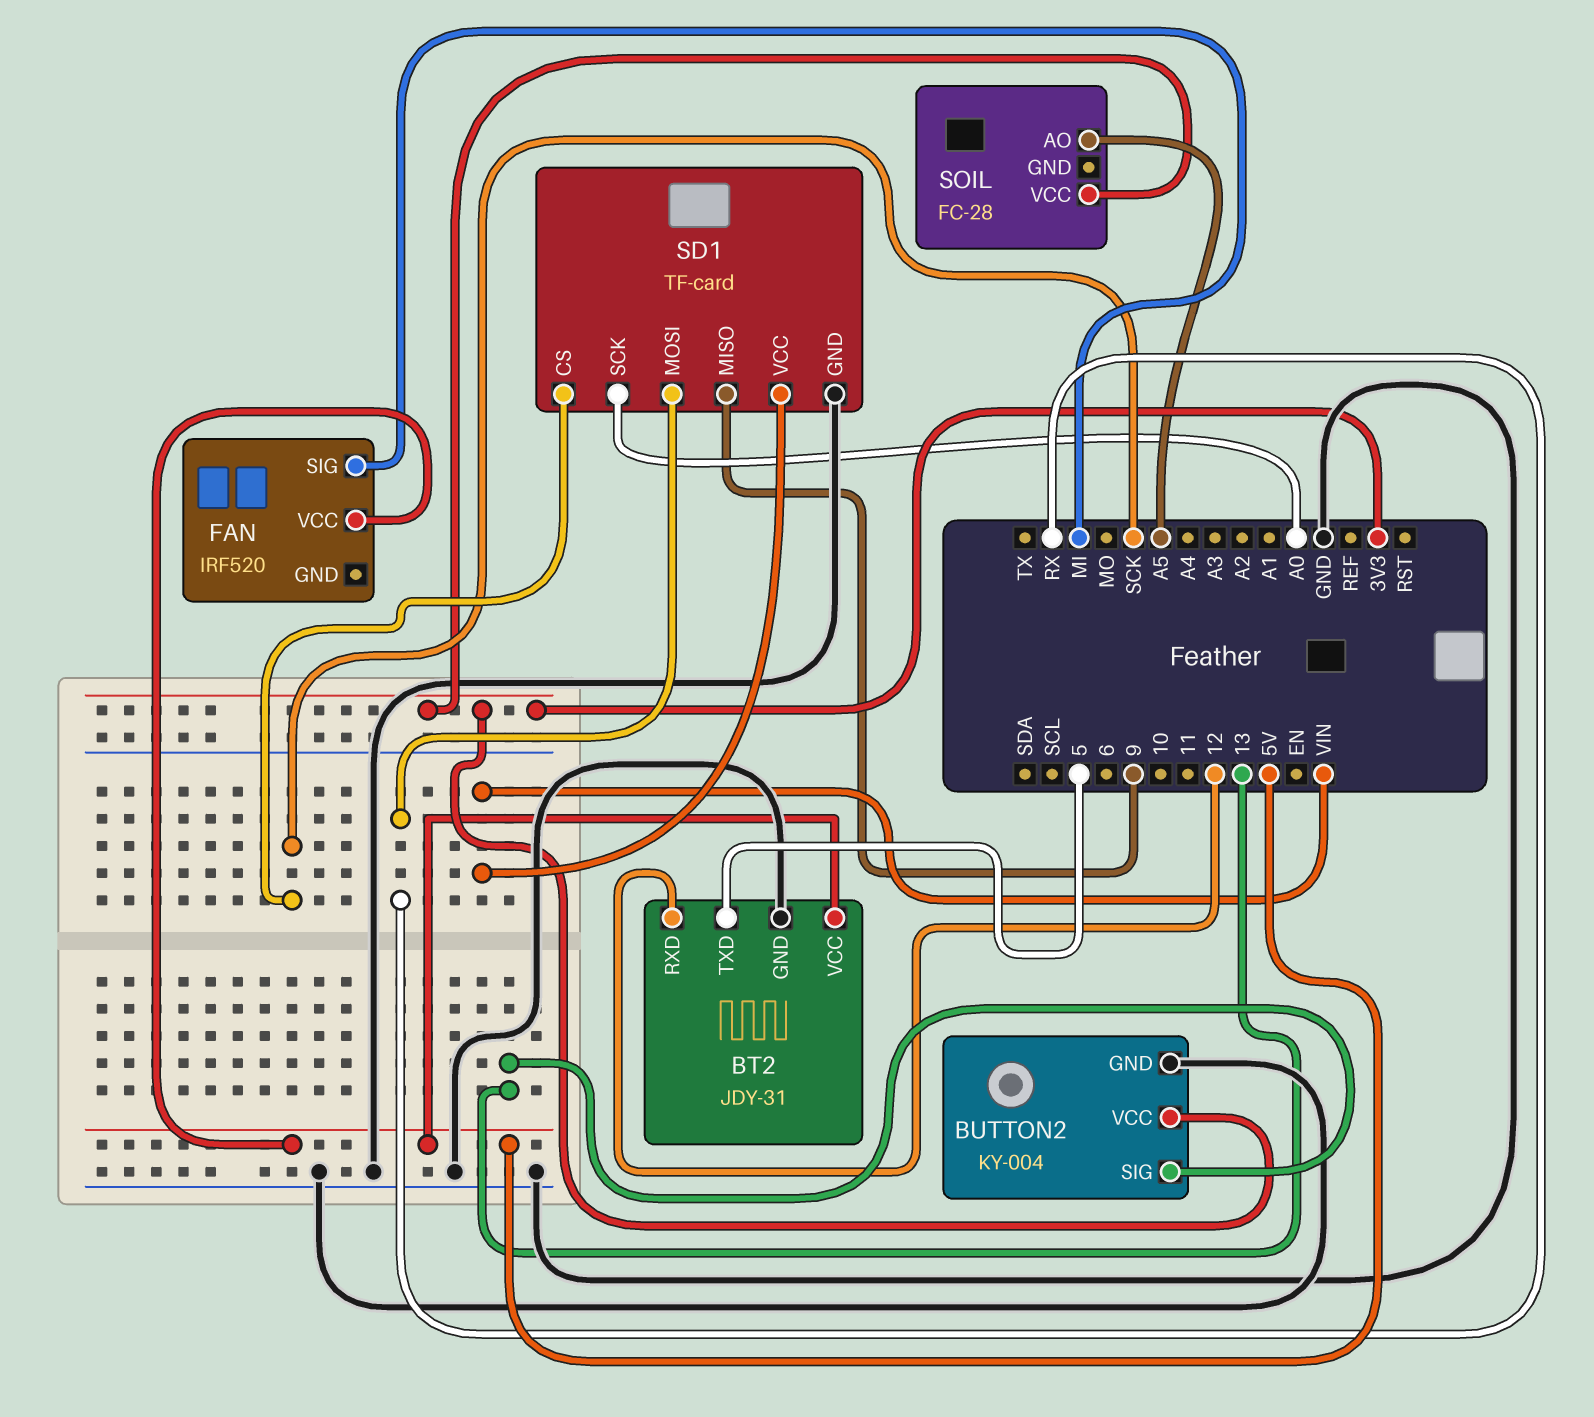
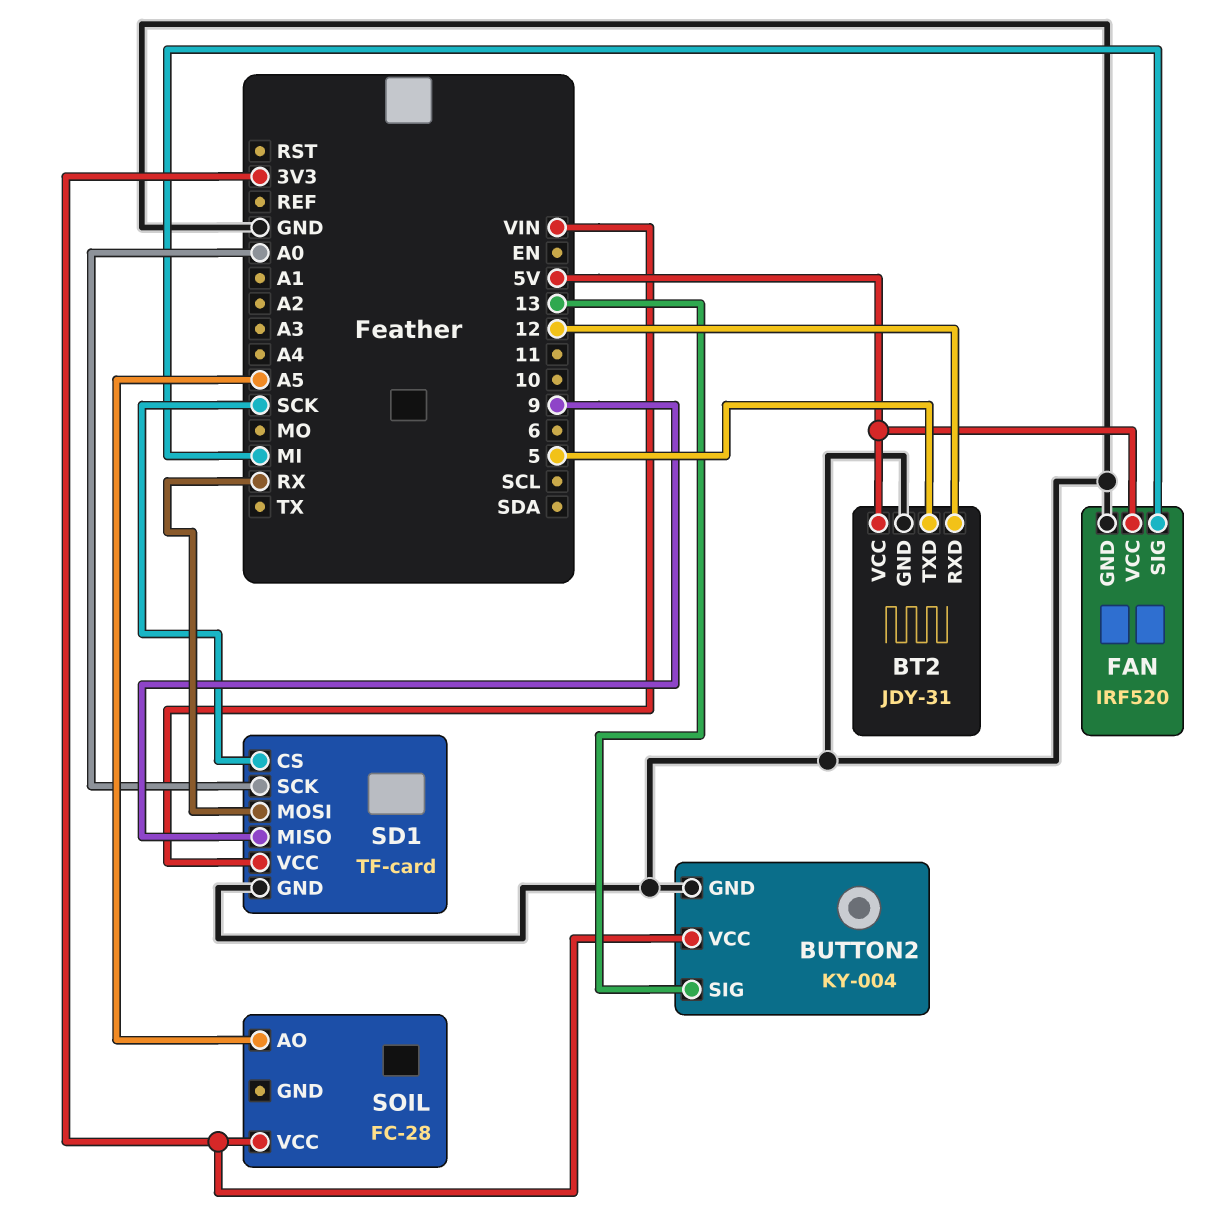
FAN pin GND: none -> GND

